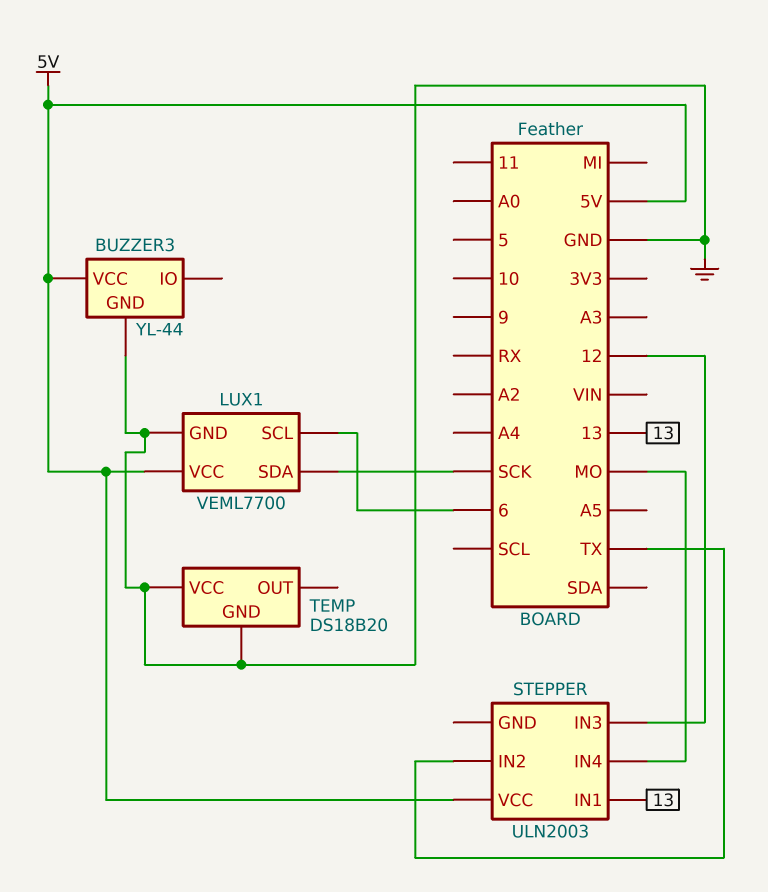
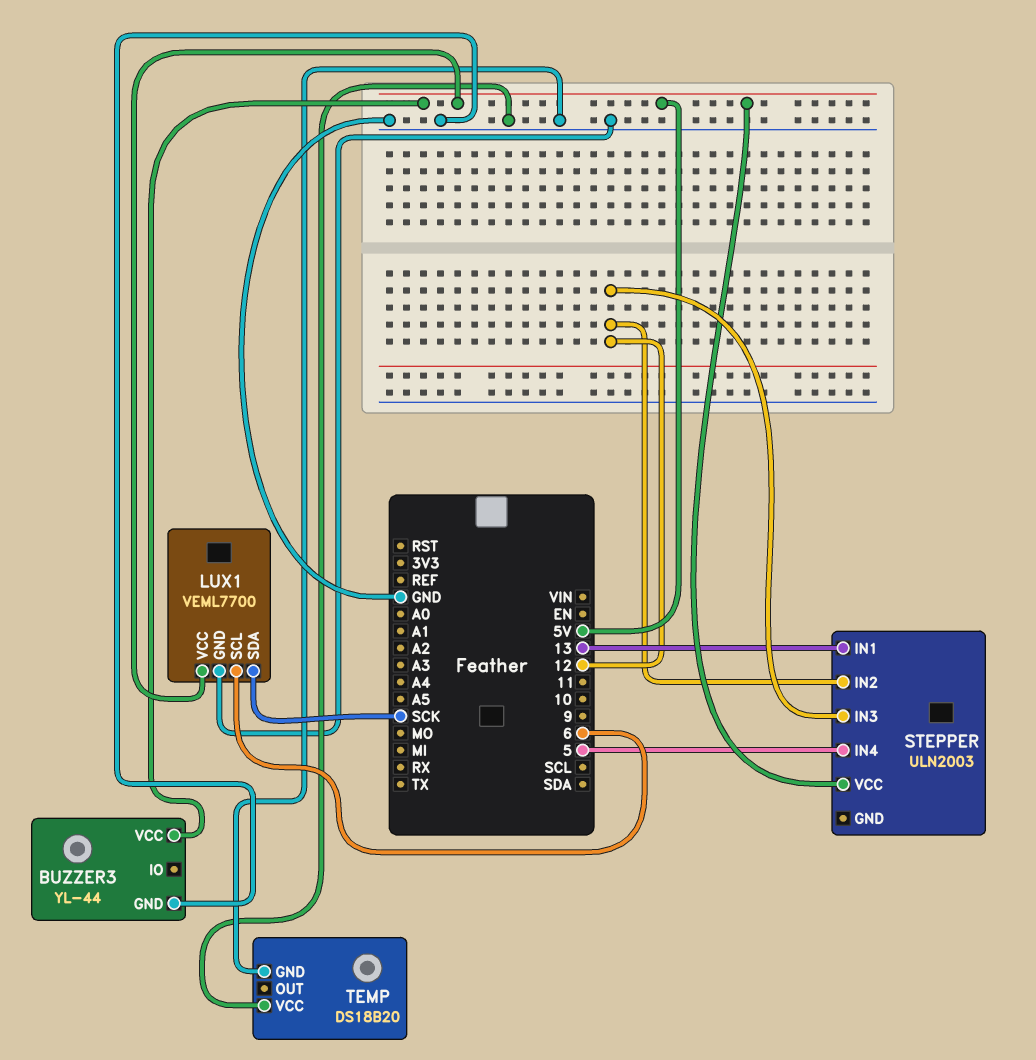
STEPPER pin IN2: TX -> 12
STEPPER pin IN4: MO -> 5

